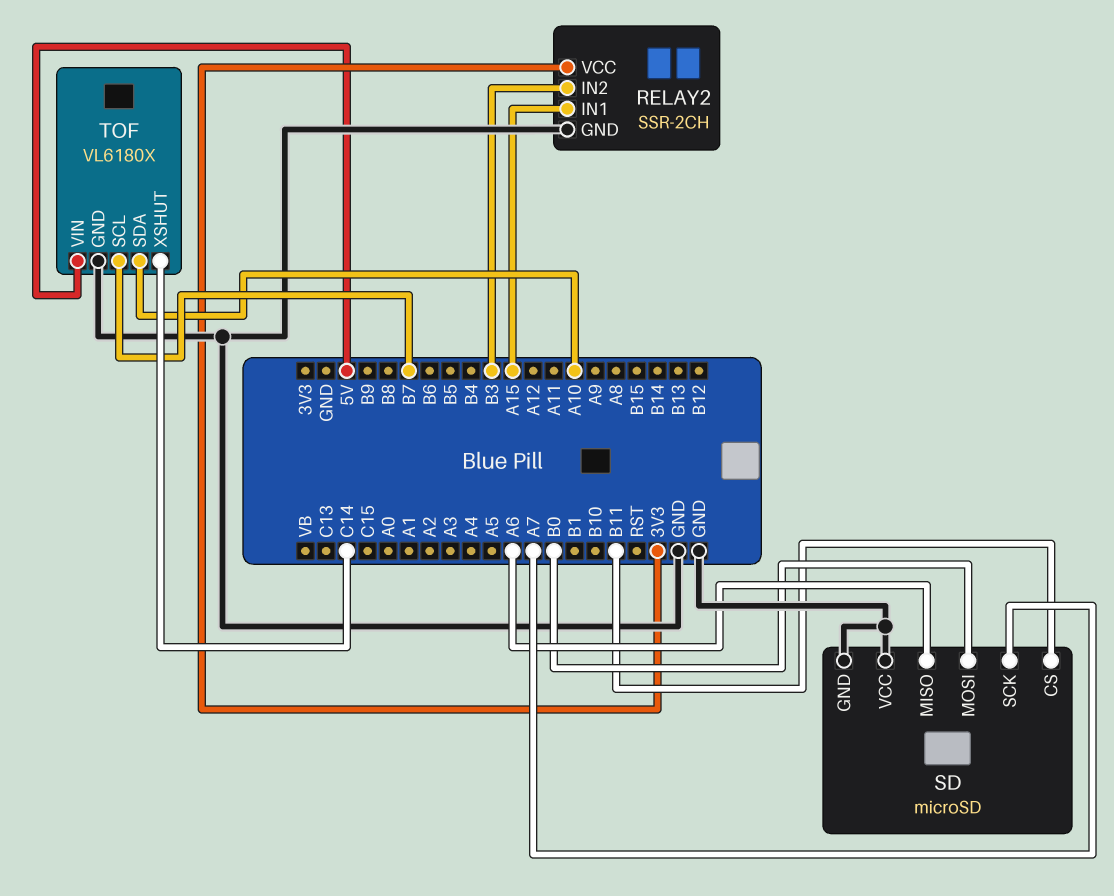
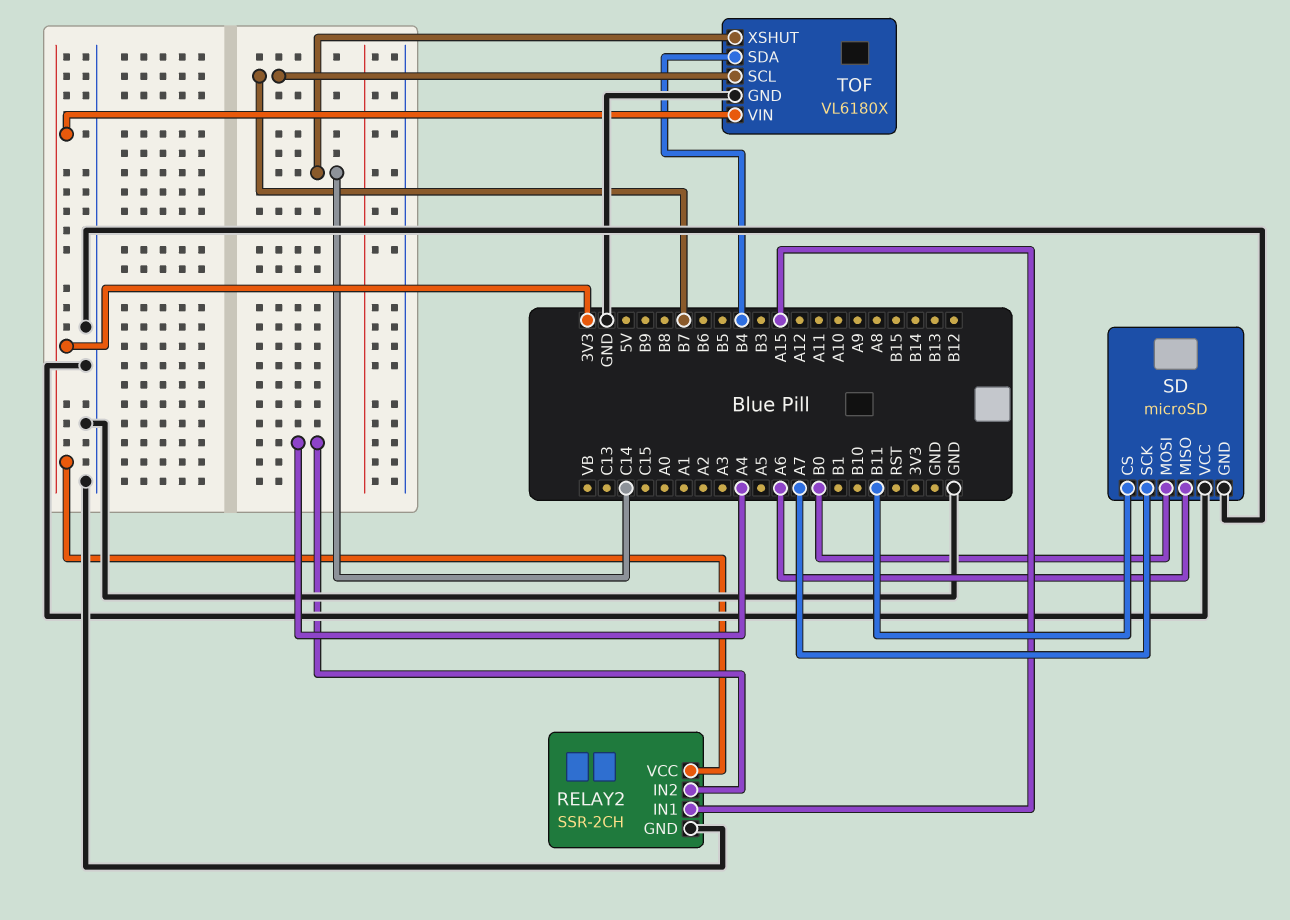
RELAY2 pin IN2: B3 -> A4
TOF pin SDA: A10 -> B4
TOF pin VIN: 5V -> 3V3

